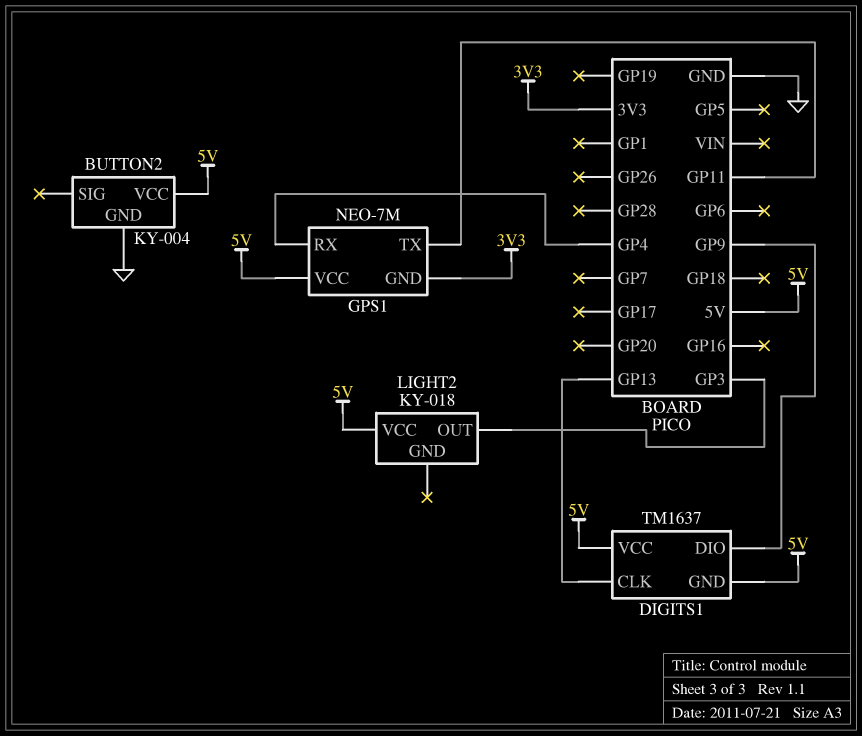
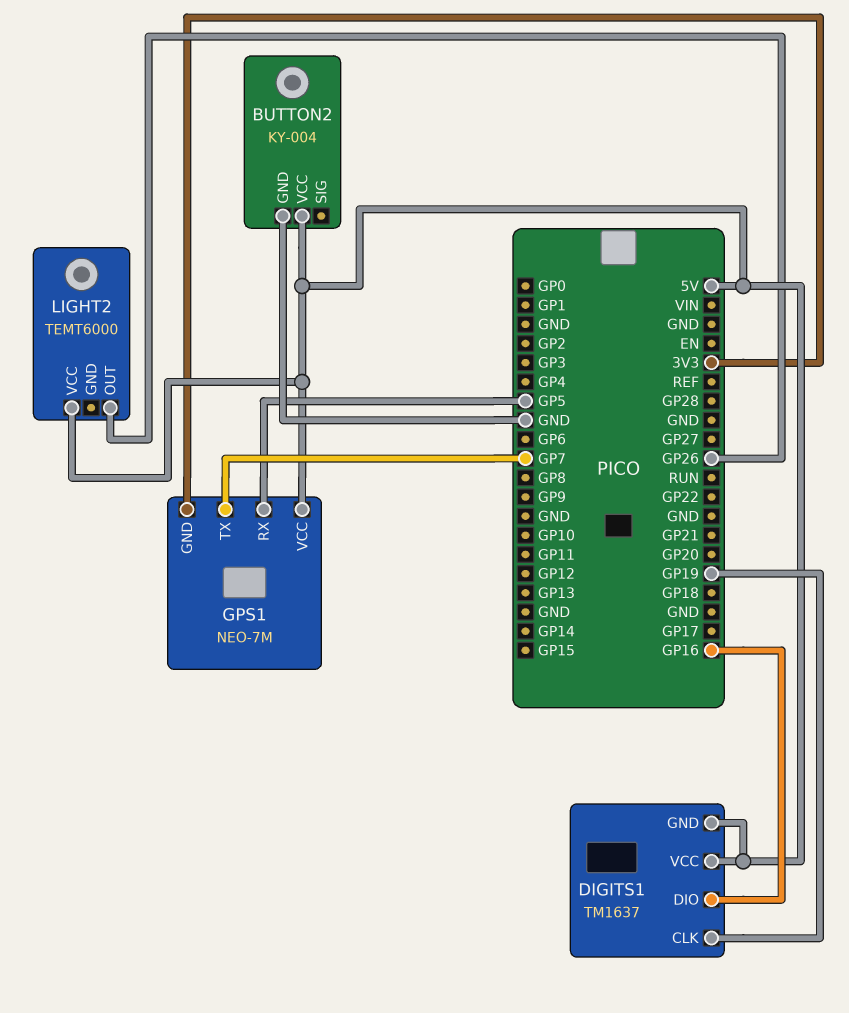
DIGITS1 pin CLK: GP13 -> GP19
DIGITS1 pin DIO: GP9 -> GP16
GPS1 pin RX: GP4 -> GP5
GPS1 pin TX: GP11 -> GP7
LIGHT2: KY-018 -> TEMT6000
LIGHT2 pin OUT: GP3 -> GP26

